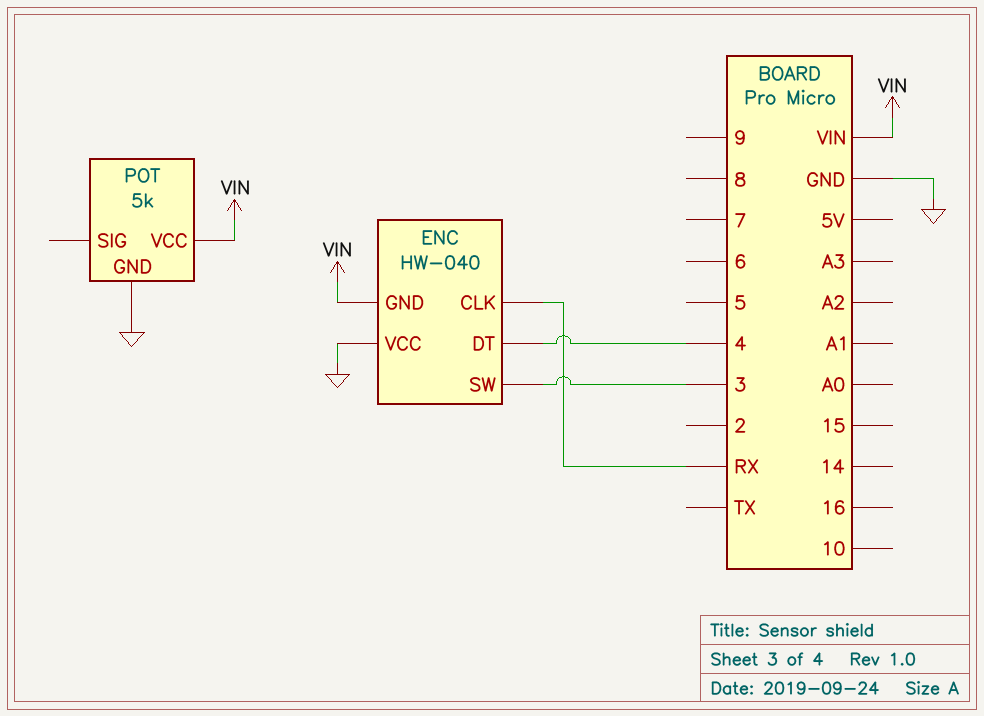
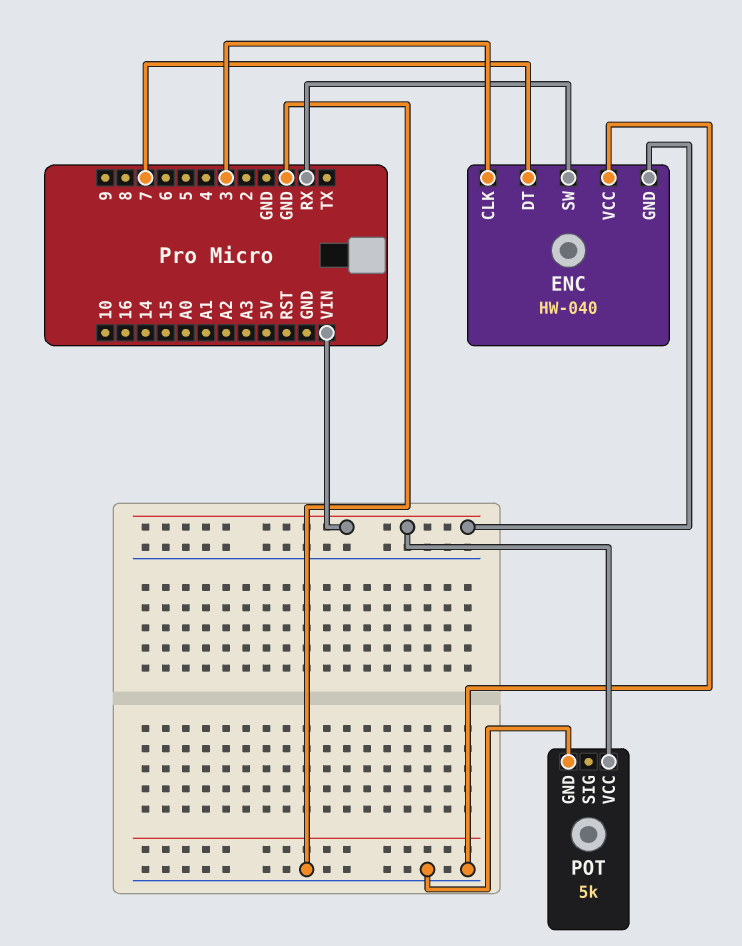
ENC pin CLK: RX -> 3
ENC pin DT: 4 -> 7
ENC pin SW: 3 -> RX

